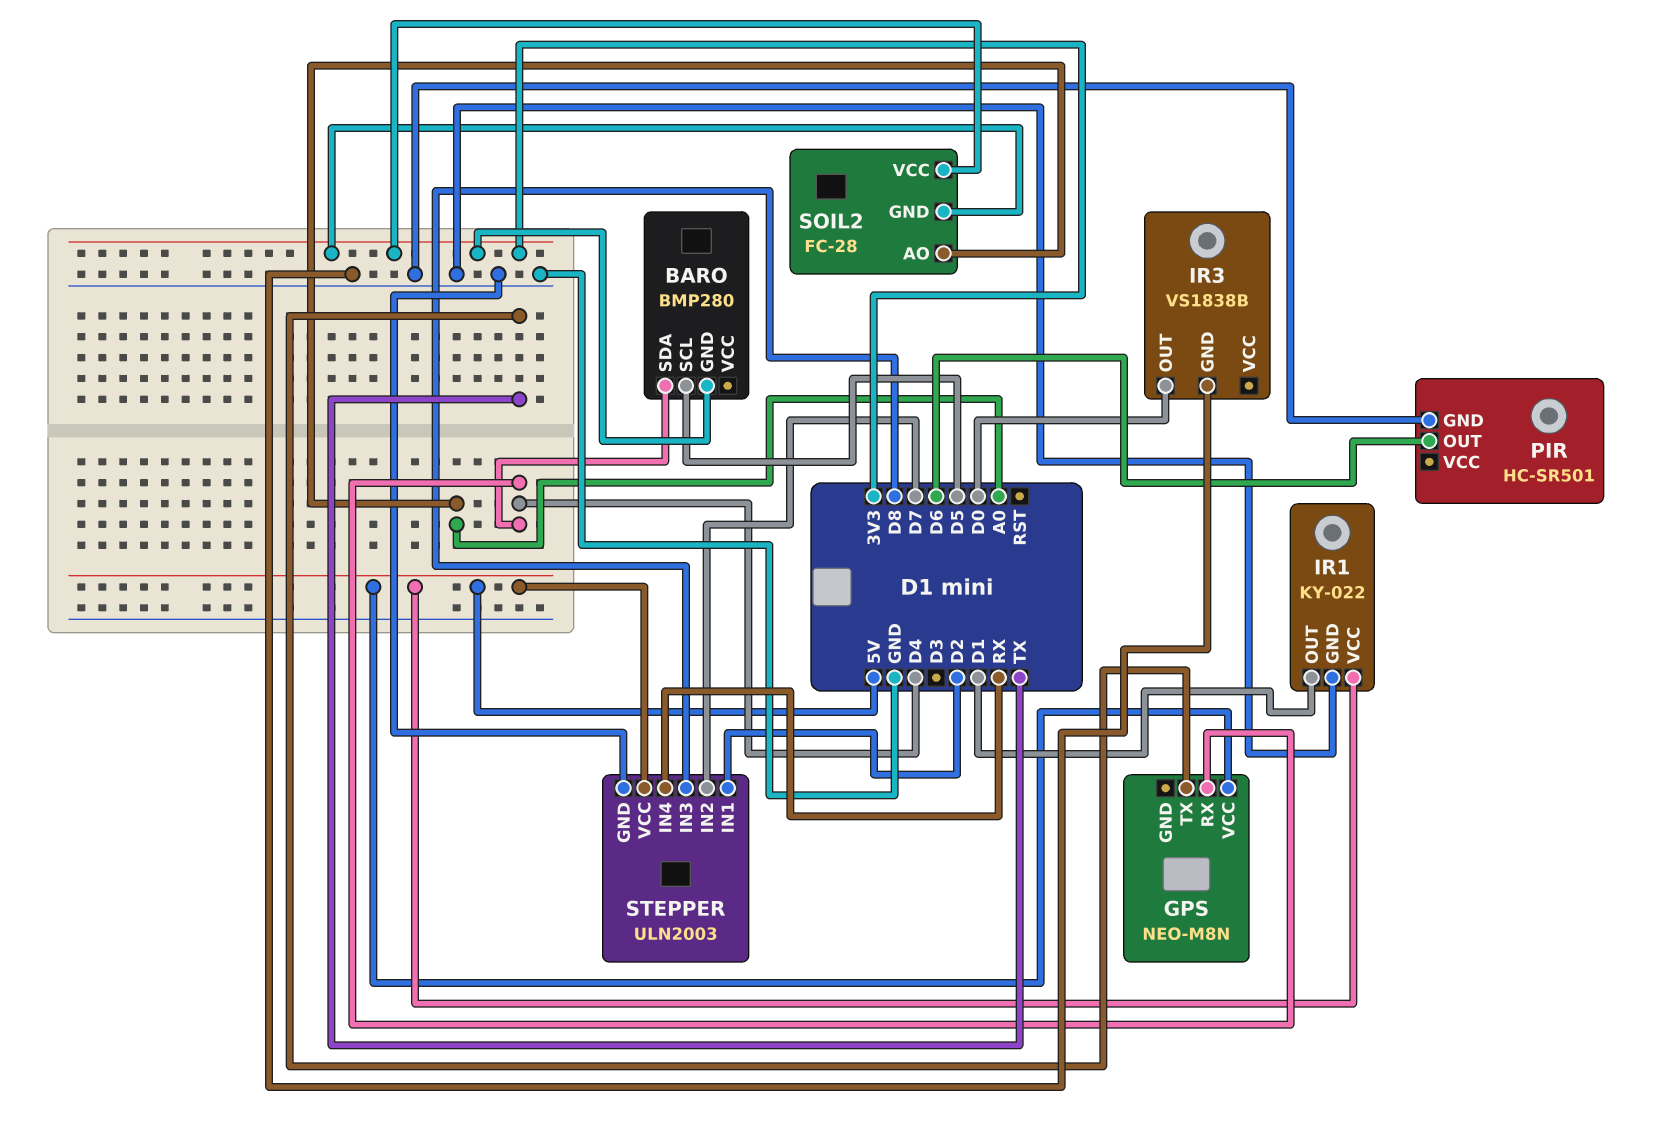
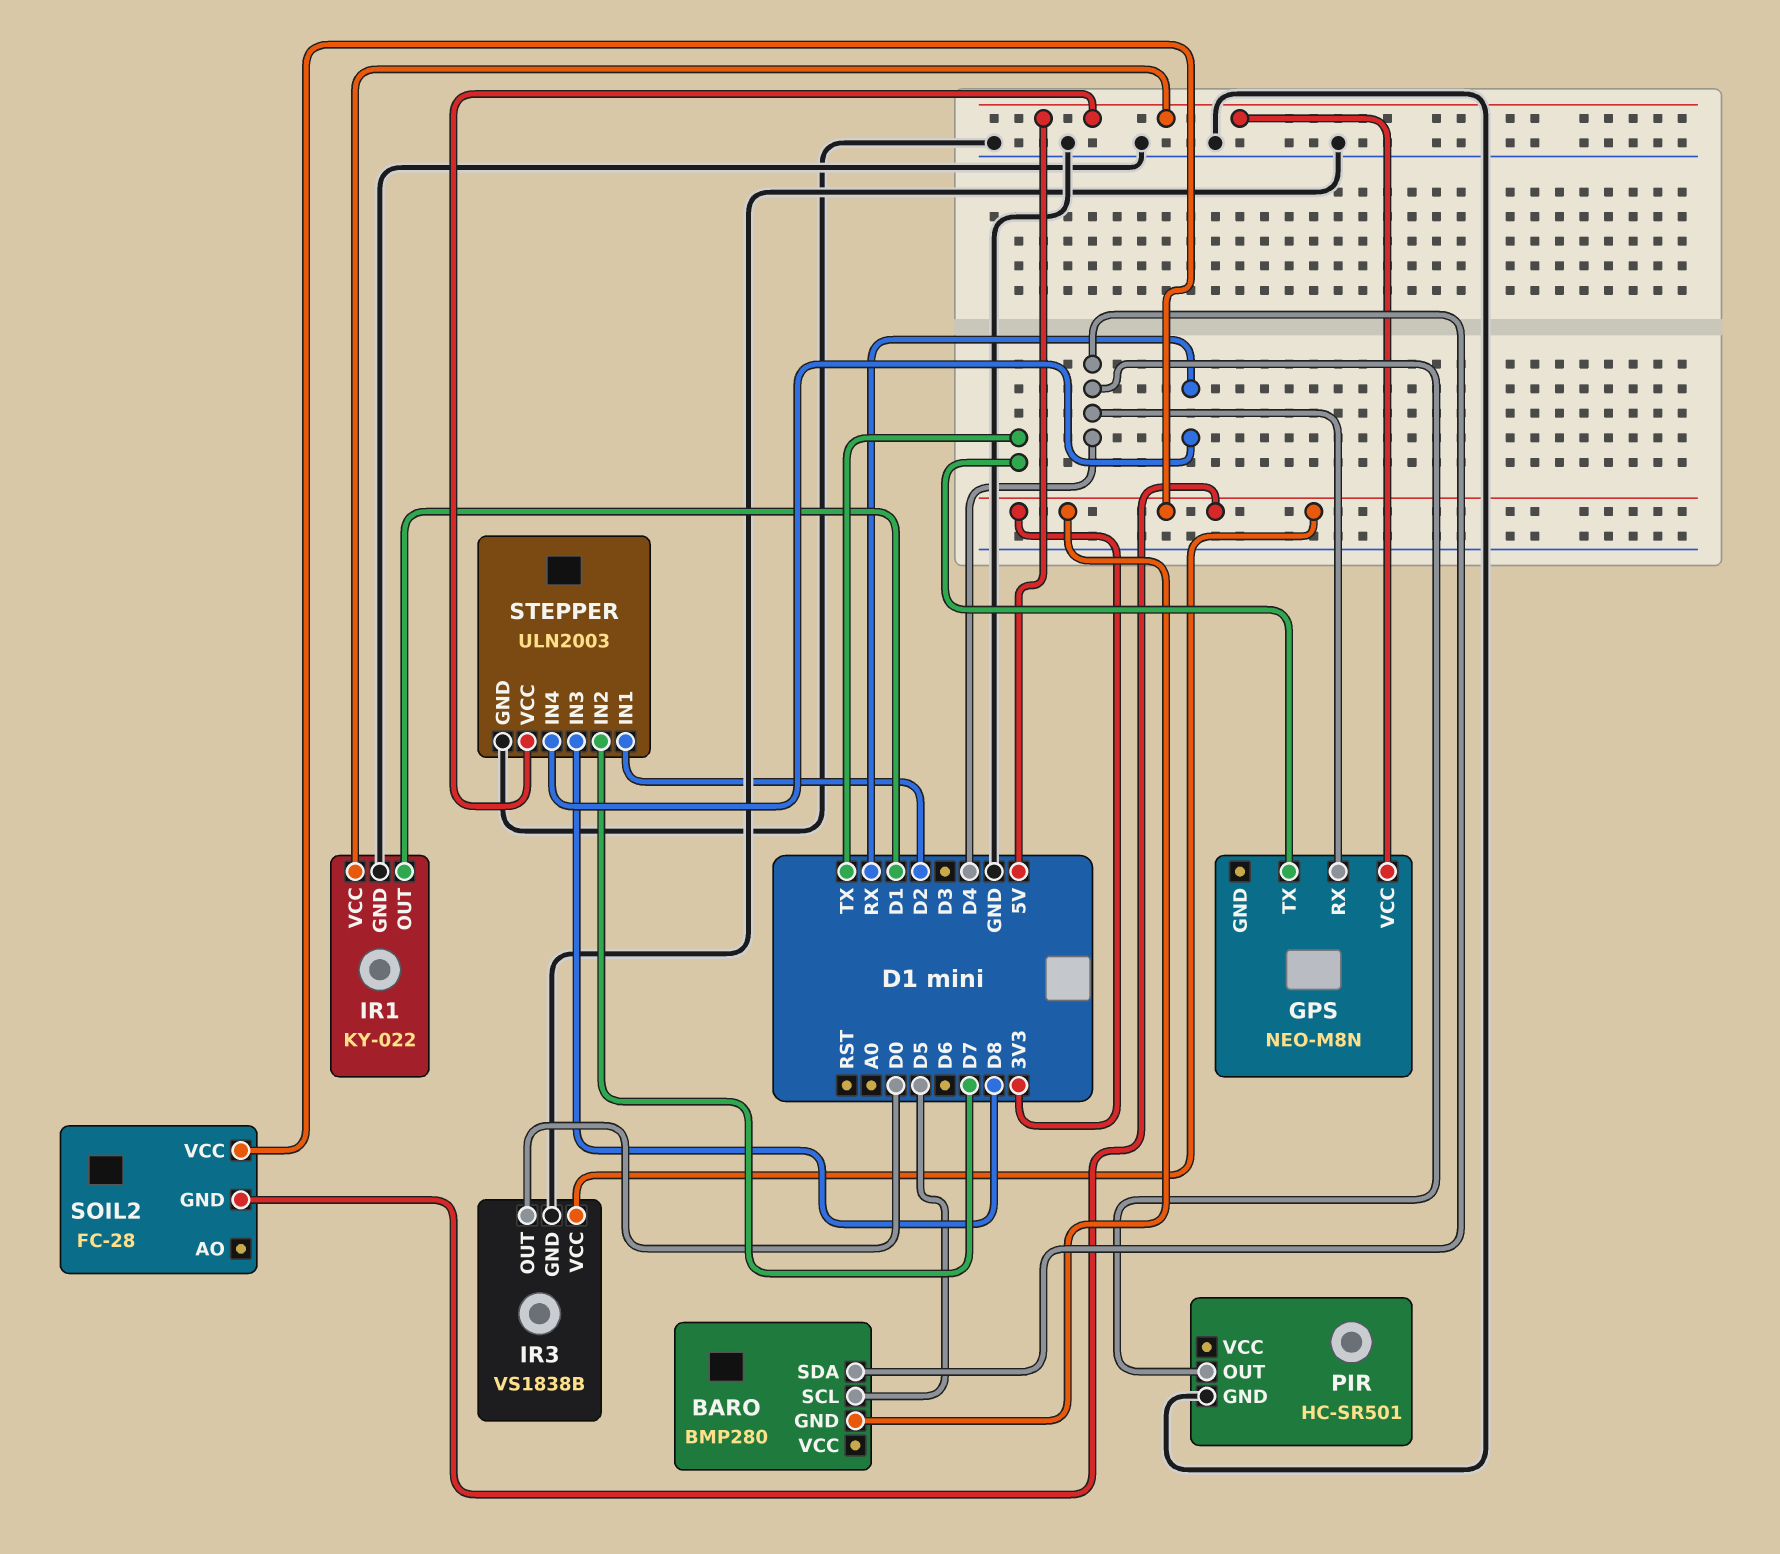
IR3 pin VCC: none -> 3V3
PIR pin OUT: D6 -> D4
SOIL2 pin AO: A0 -> none

